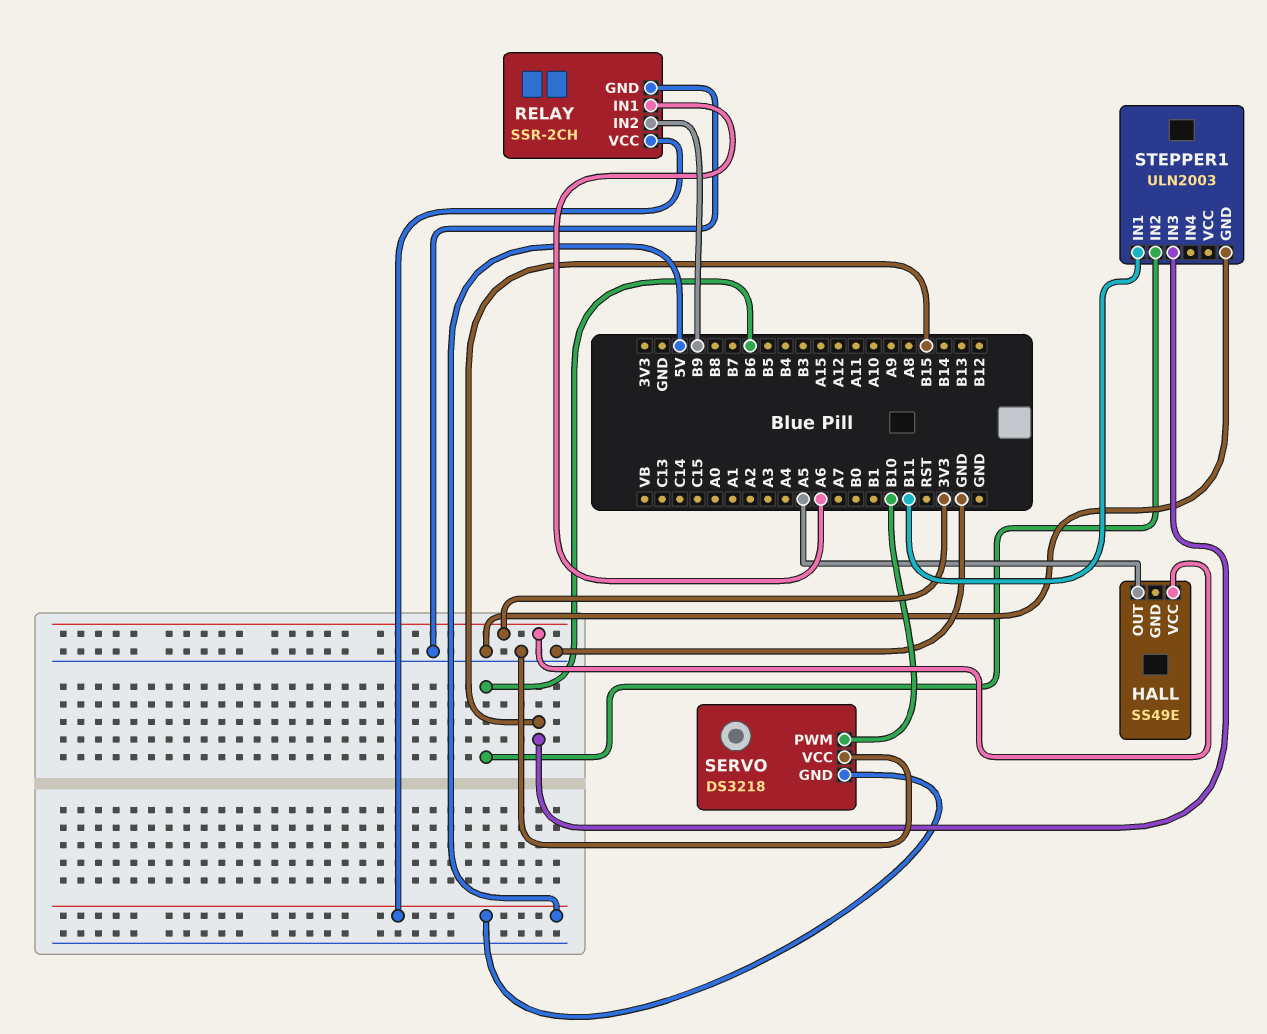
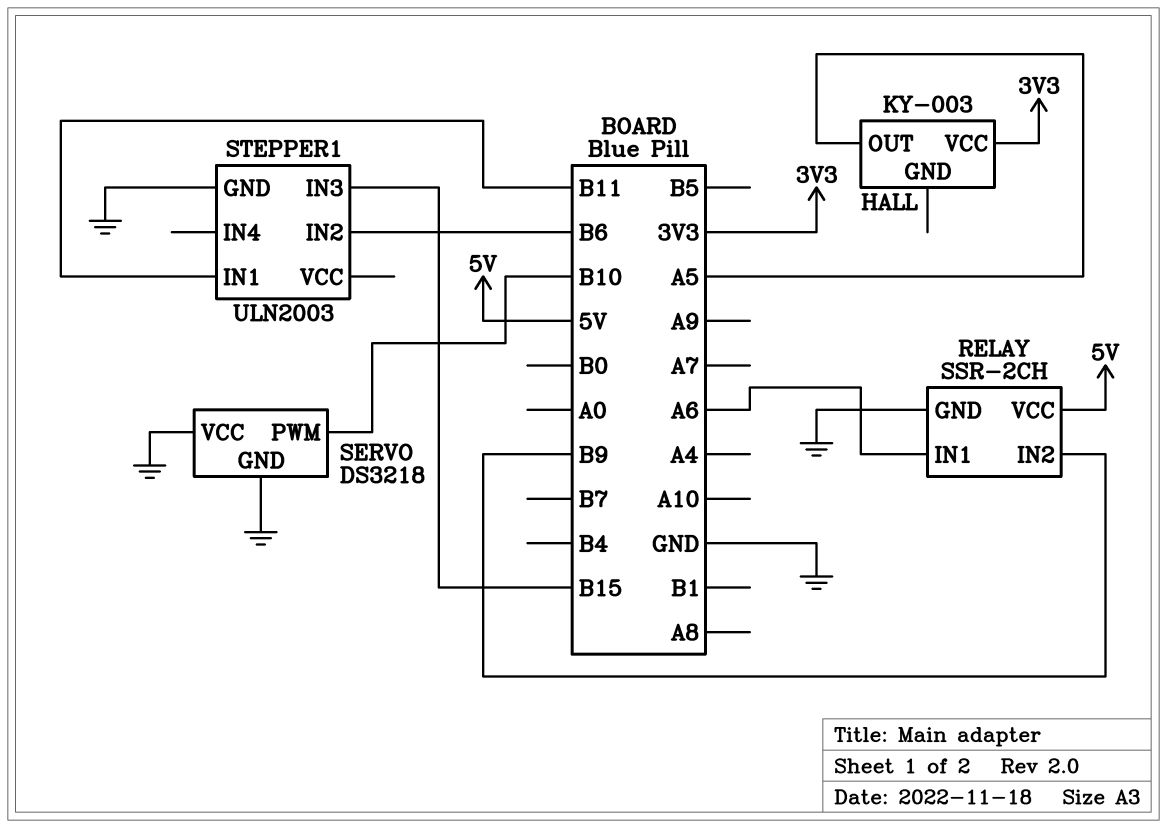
HALL: SS49E -> KY-003
SERVO pin GND: 5V -> GND

